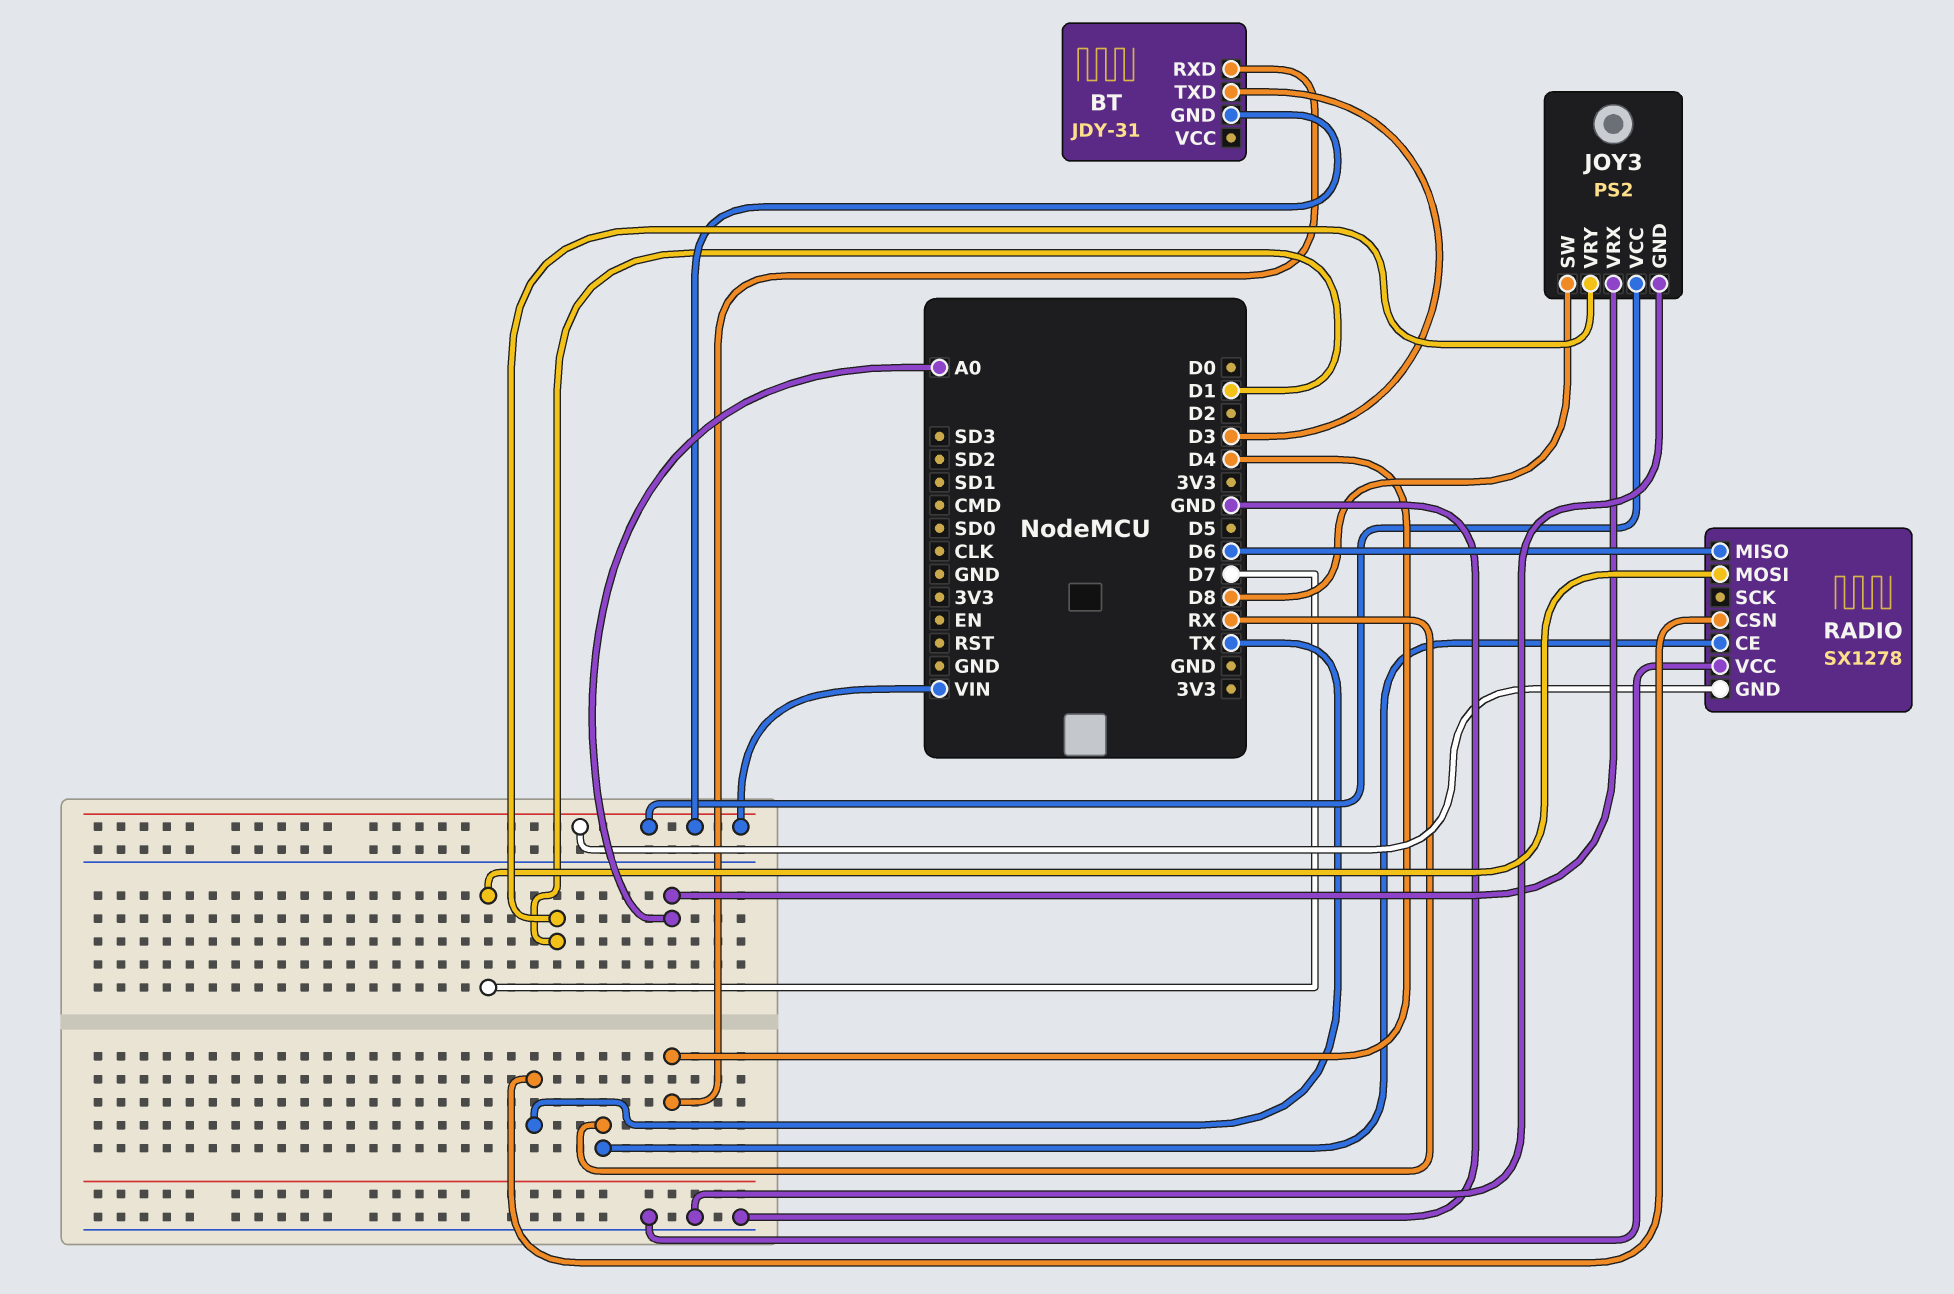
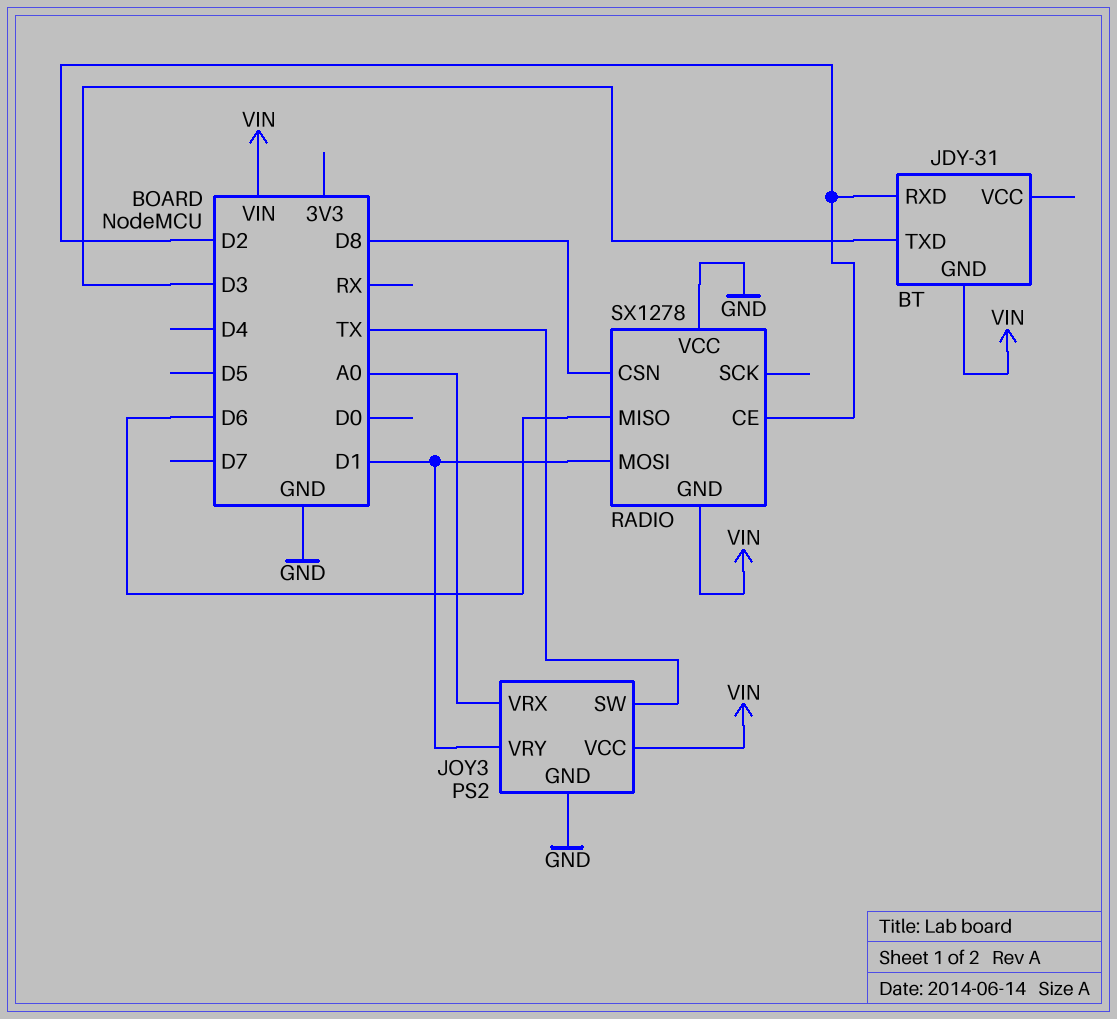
BT pin RXD: D4 -> D2
JOY3 pin SW: D8 -> TX
RADIO pin CE: RX -> D2
RADIO pin CSN: TX -> D8
RADIO pin MOSI: D7 -> D1

